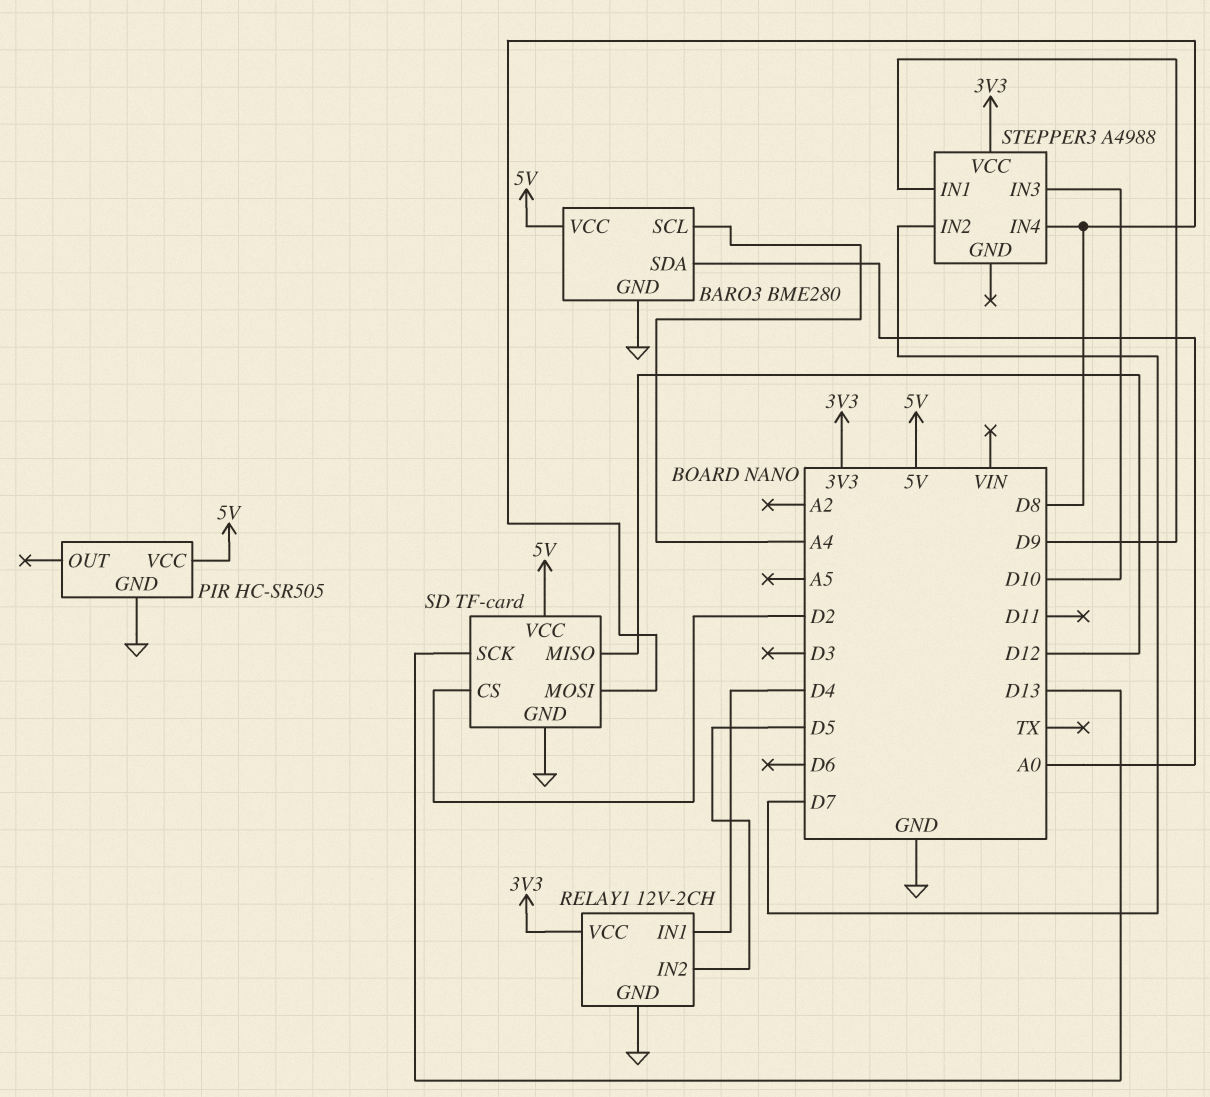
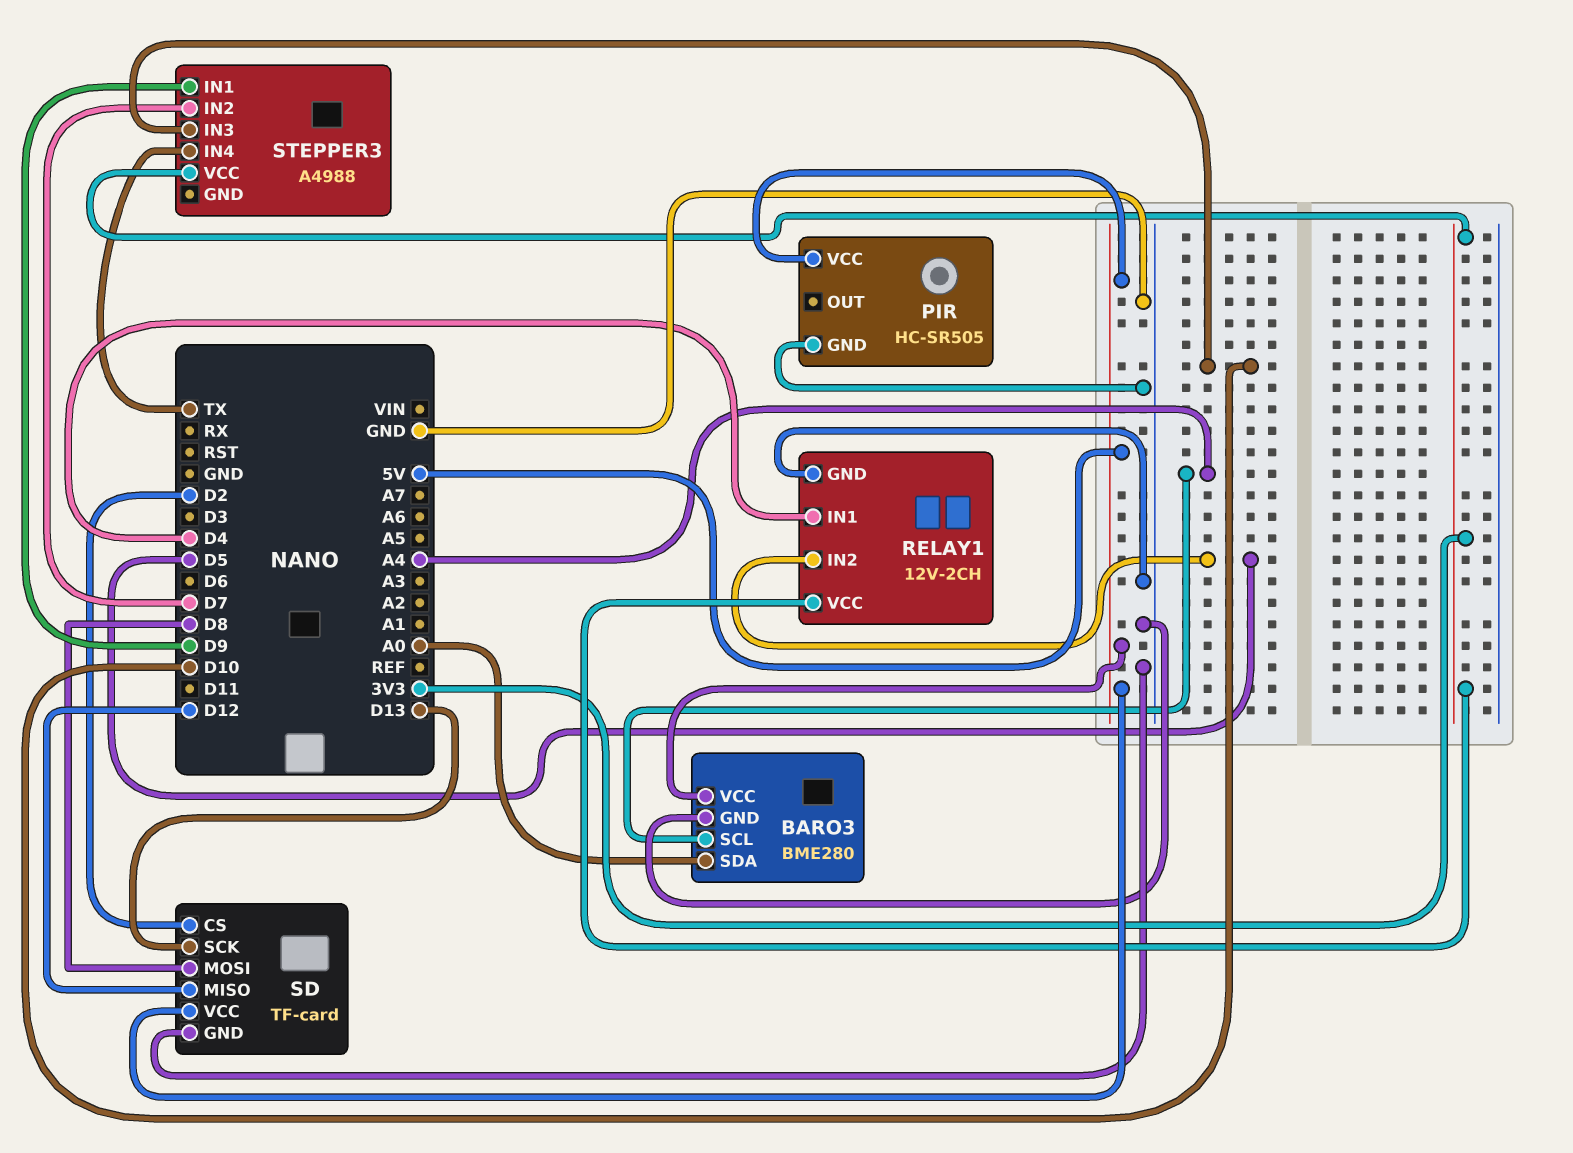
STEPPER3 pin IN4: D8 -> TX

